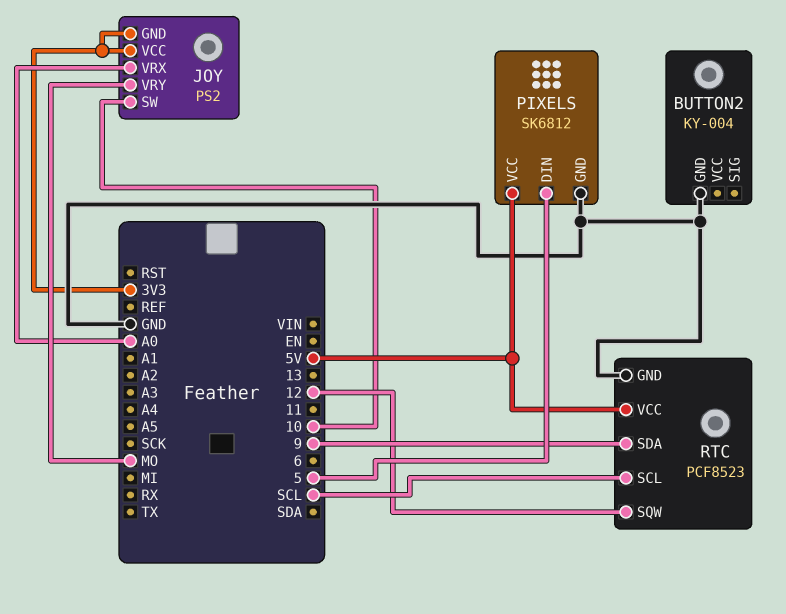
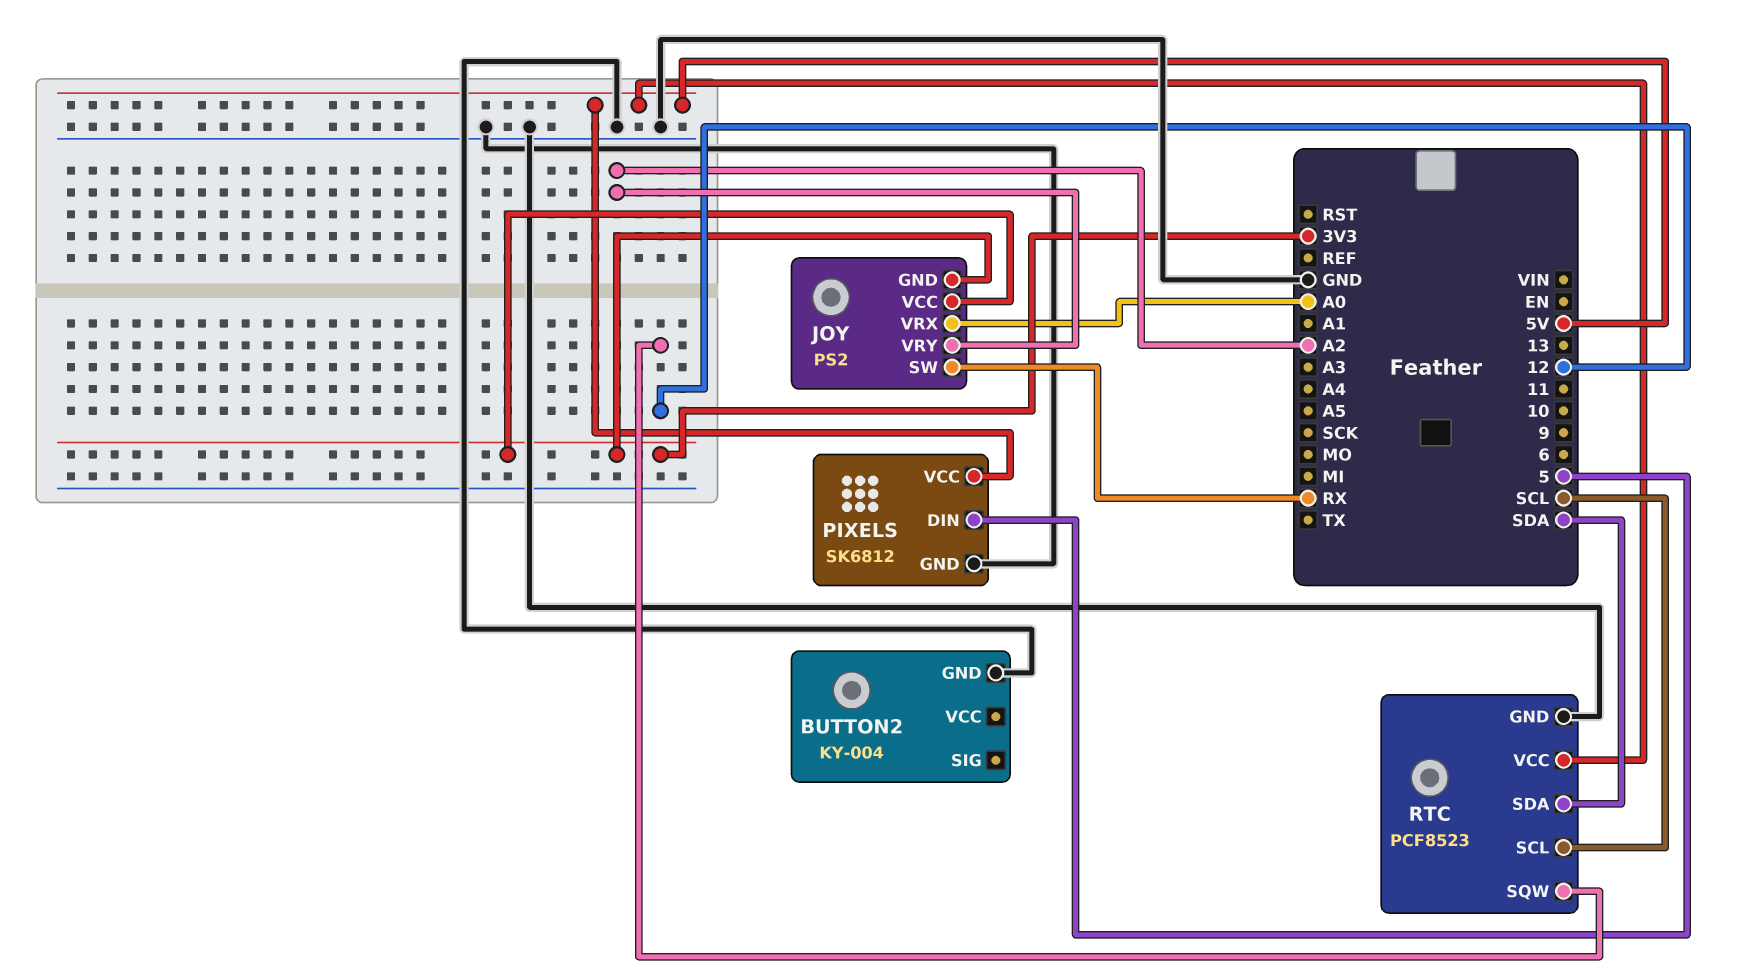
JOY pin SW: 10 -> RX
JOY pin VRY: MO -> A2
RTC pin SDA: 9 -> SDA

